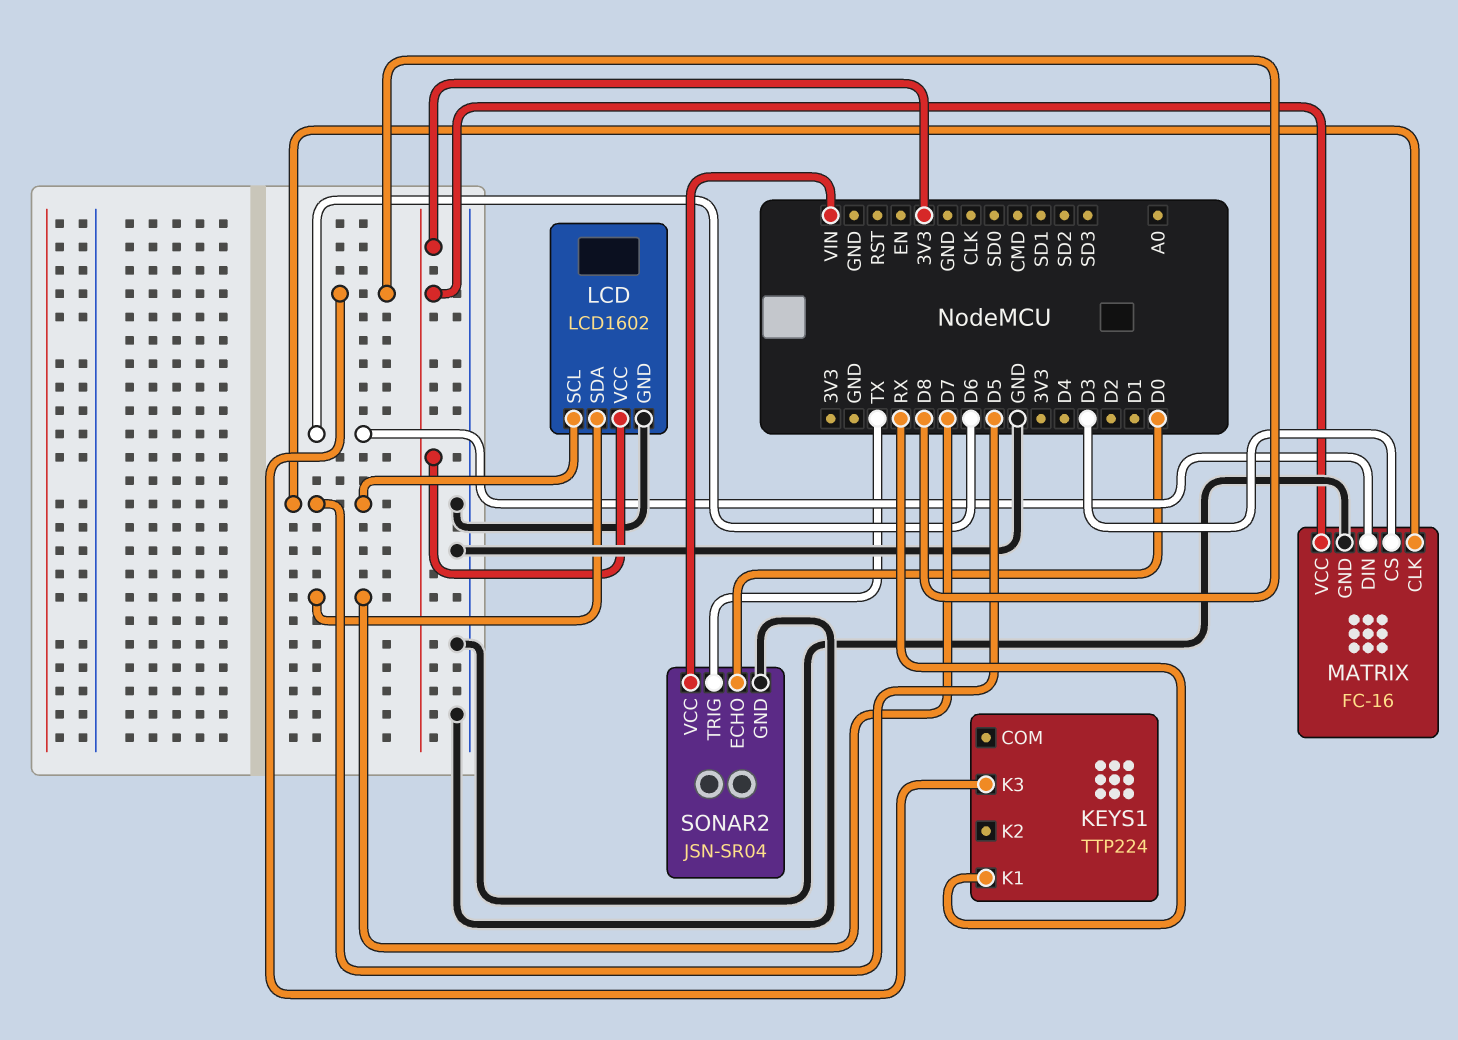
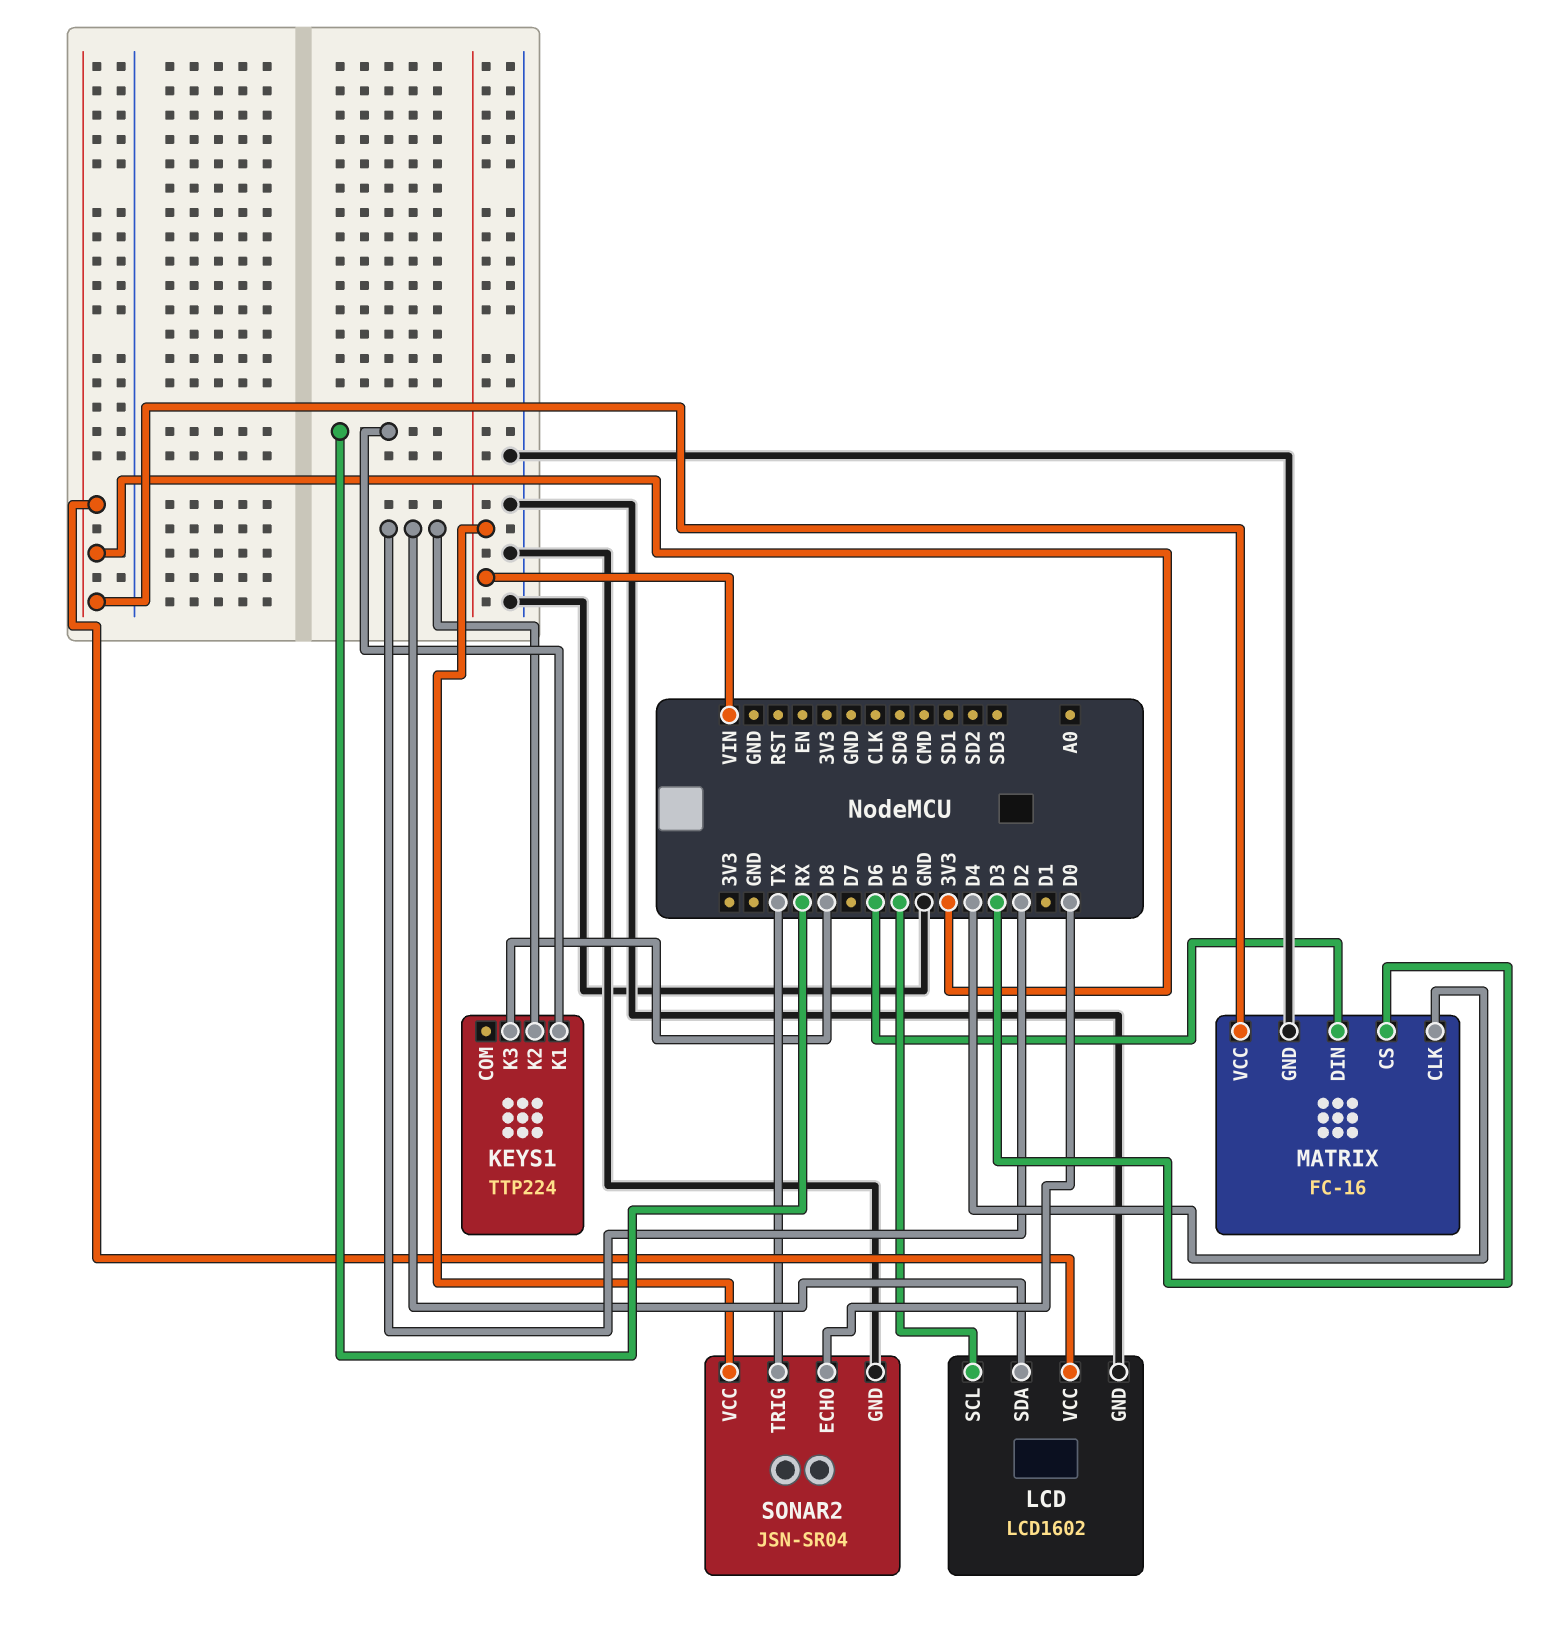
KEYS1 pin K2: none -> D2
LCD pin SDA: D7 -> D2
MATRIX pin CLK: D5 -> D4

